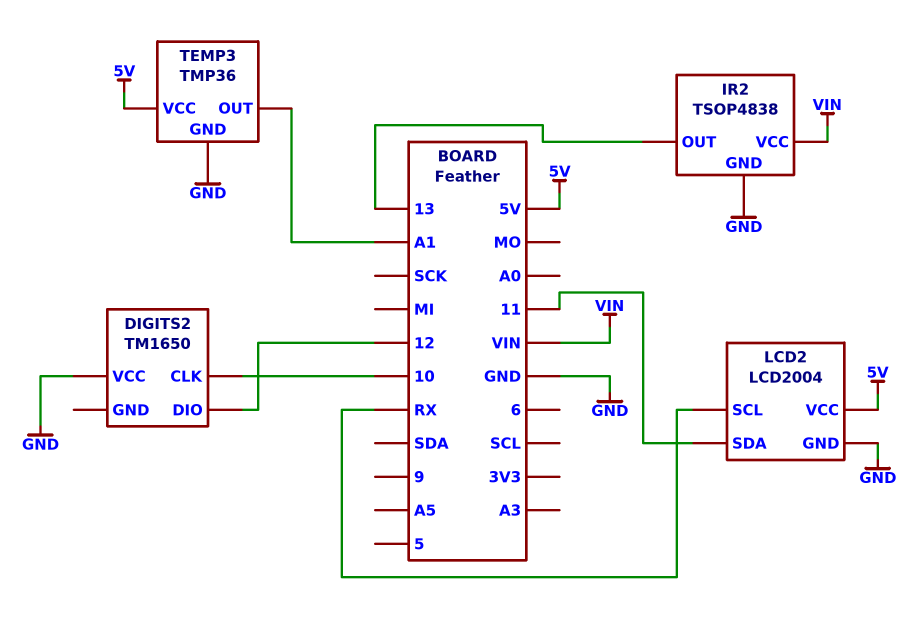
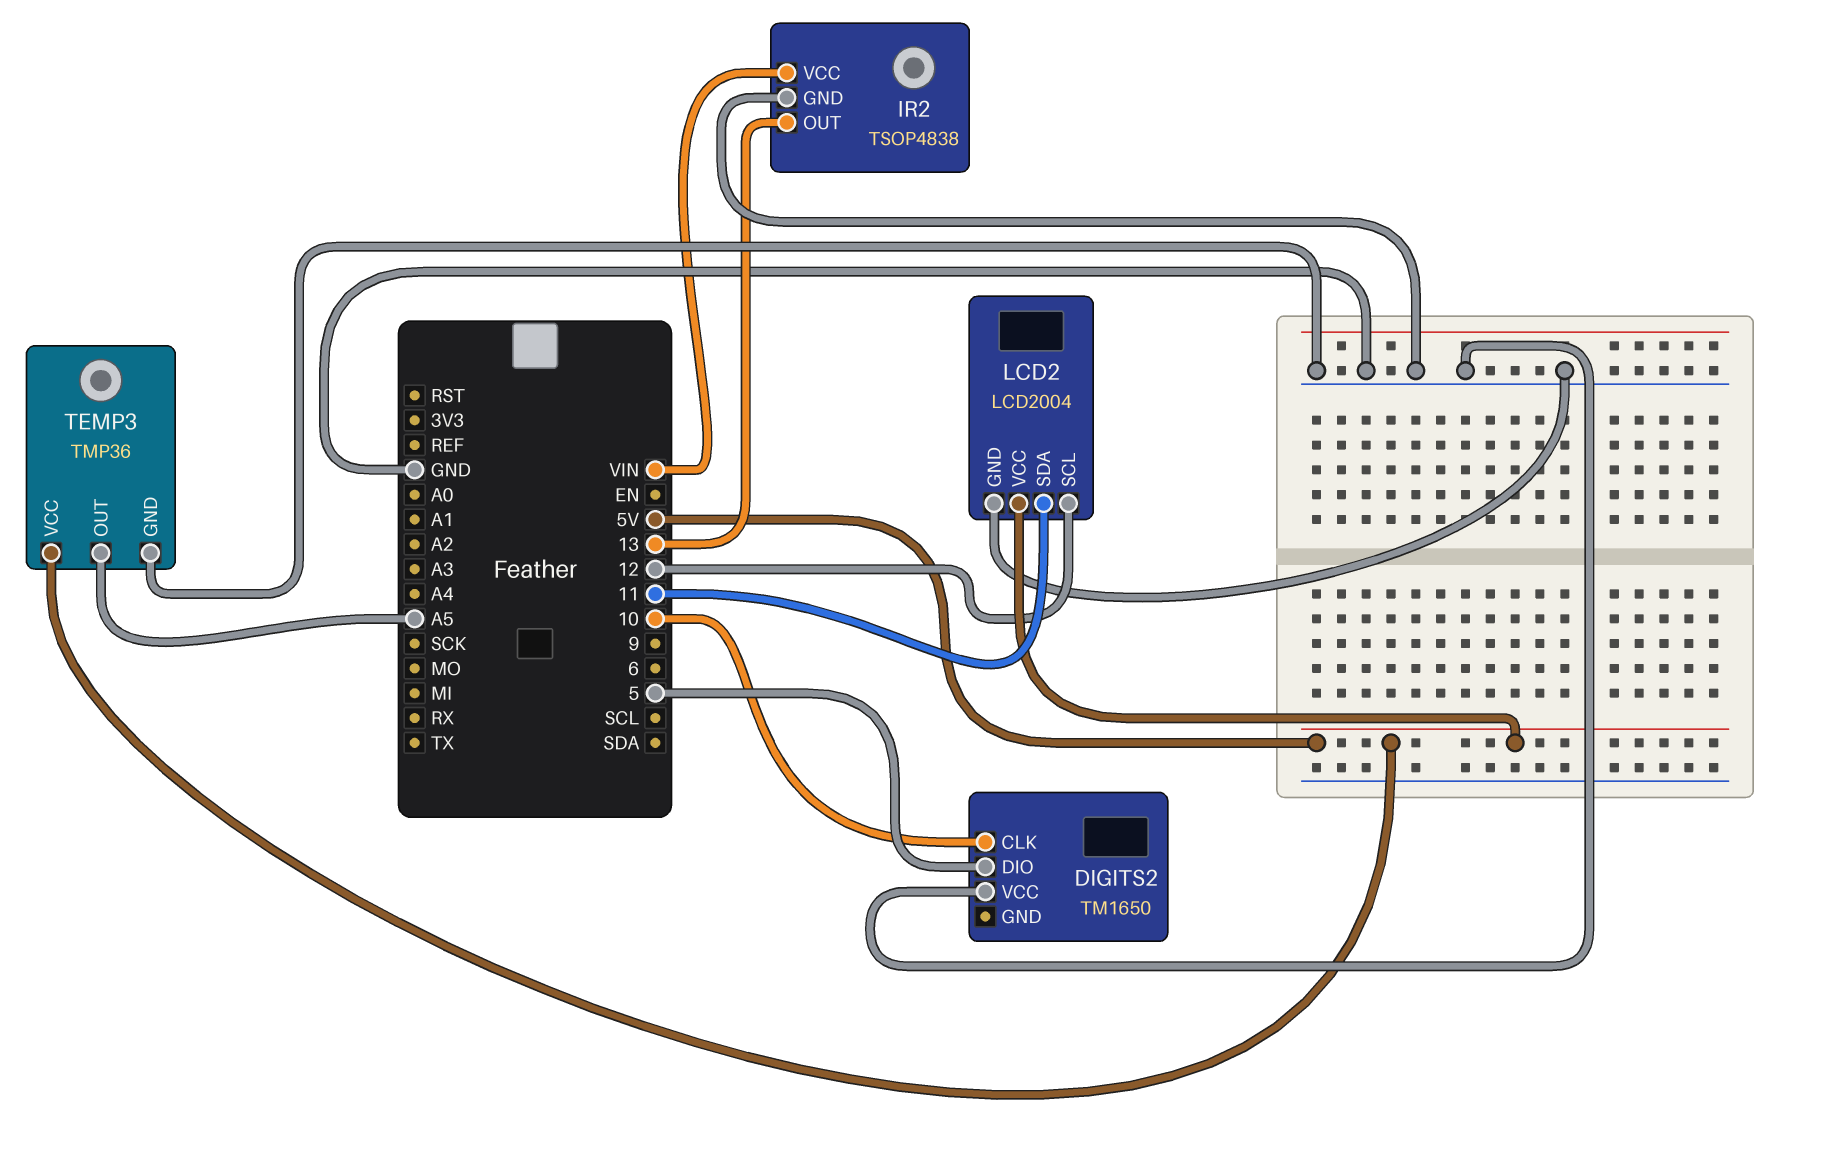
DIGITS2 pin DIO: 12 -> 5
LCD2 pin SCL: RX -> 12
TEMP3 pin OUT: A1 -> A5

